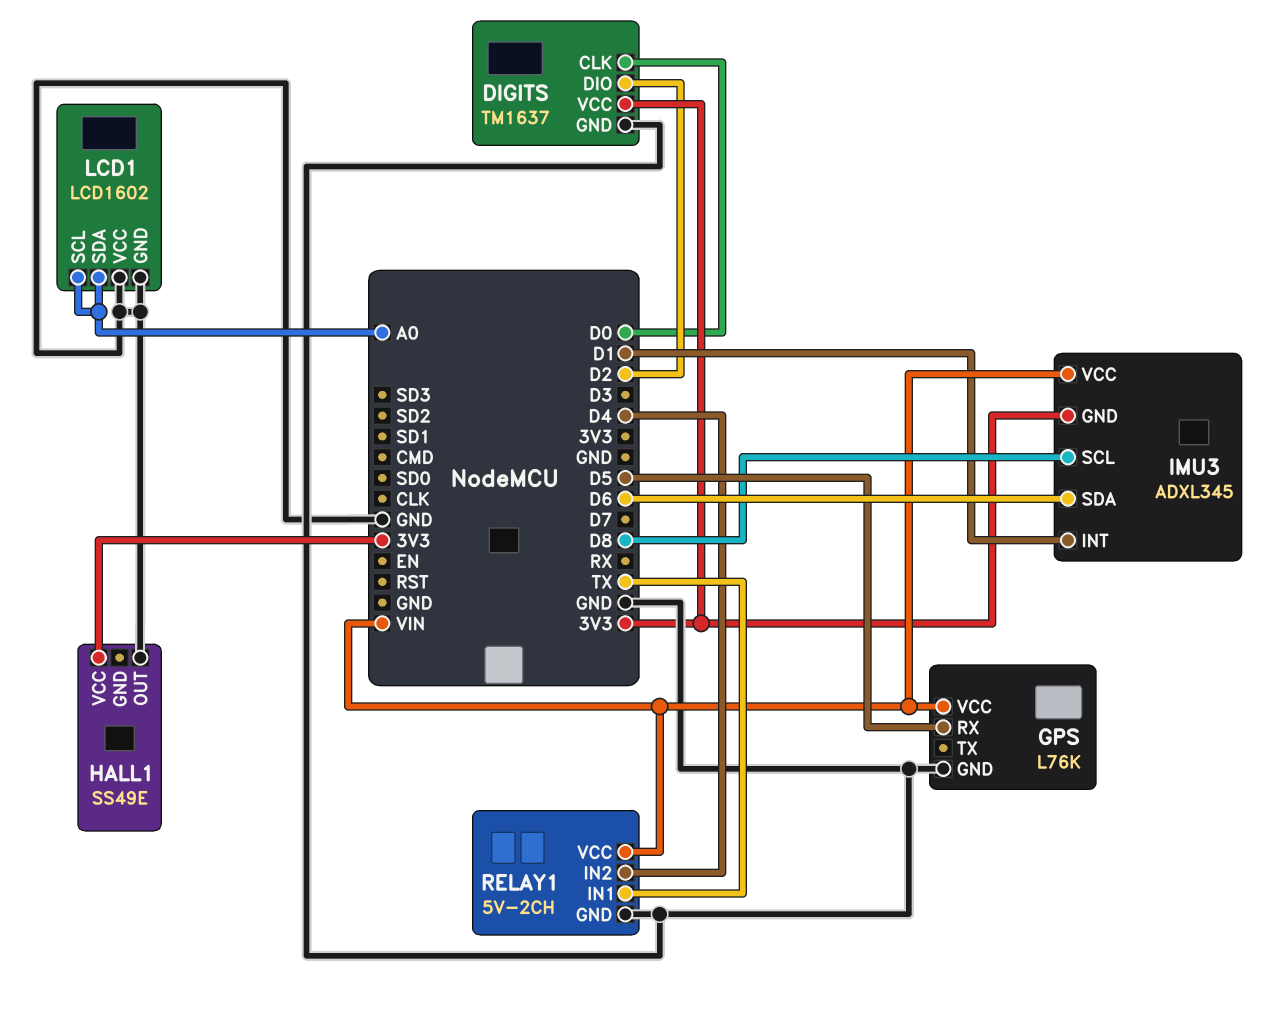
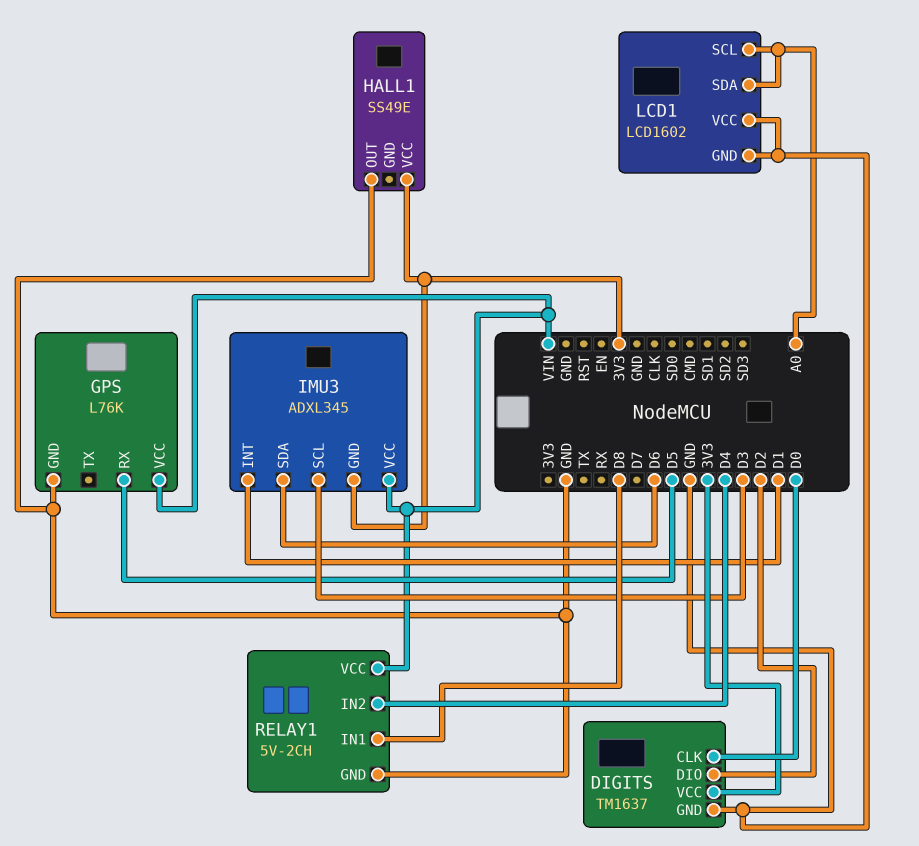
IMU3 pin SCL: D8 -> D3
RELAY1 pin IN1: TX -> D8

